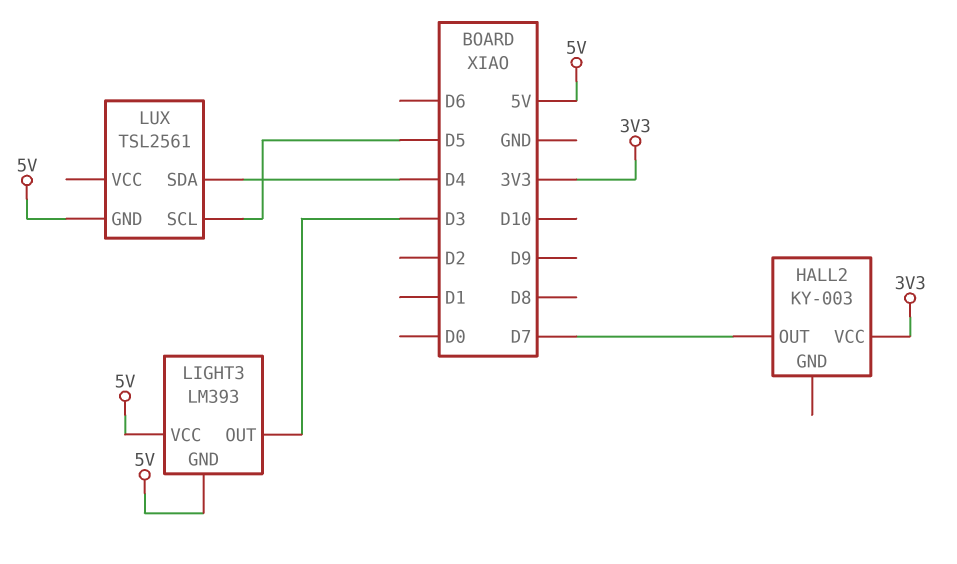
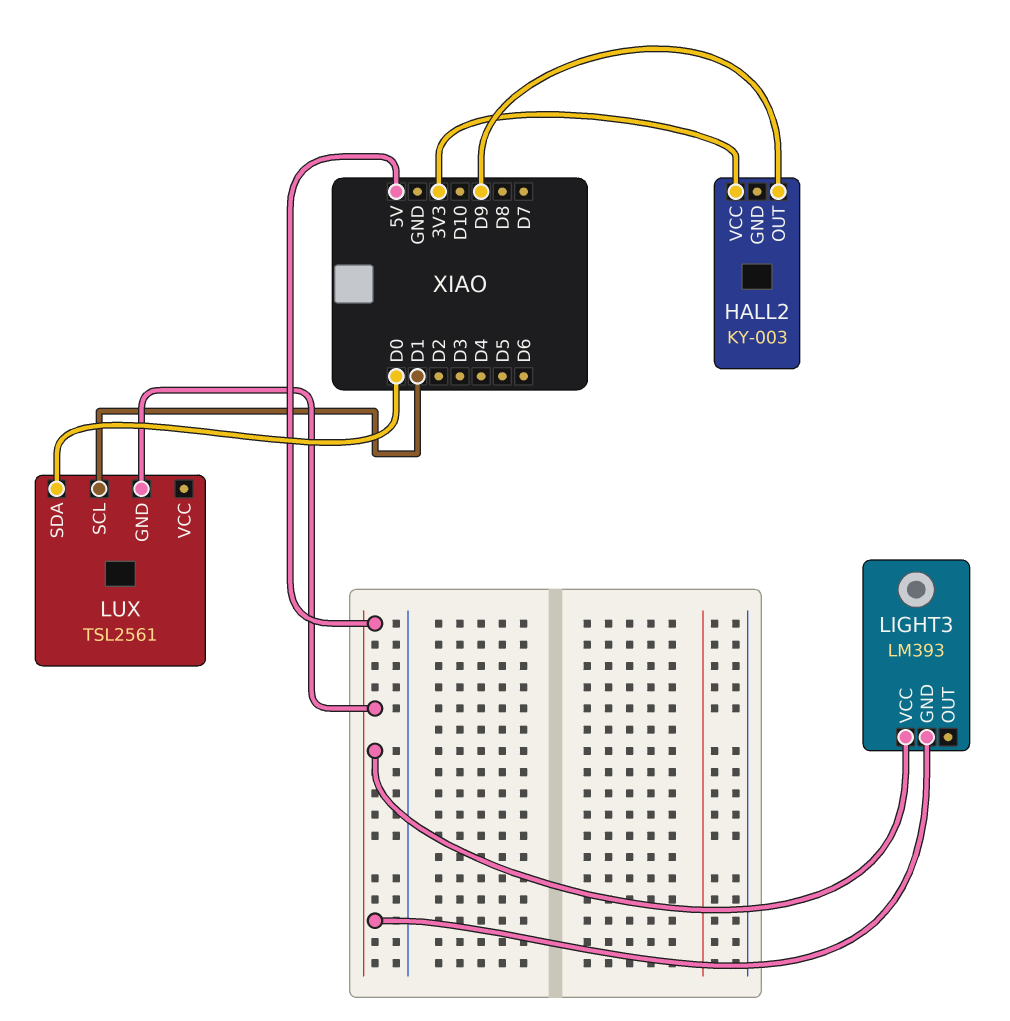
HALL2 pin OUT: D7 -> D9
LIGHT3 pin OUT: D3 -> none
LUX pin SCL: D5 -> D1
LUX pin SDA: D4 -> D0

